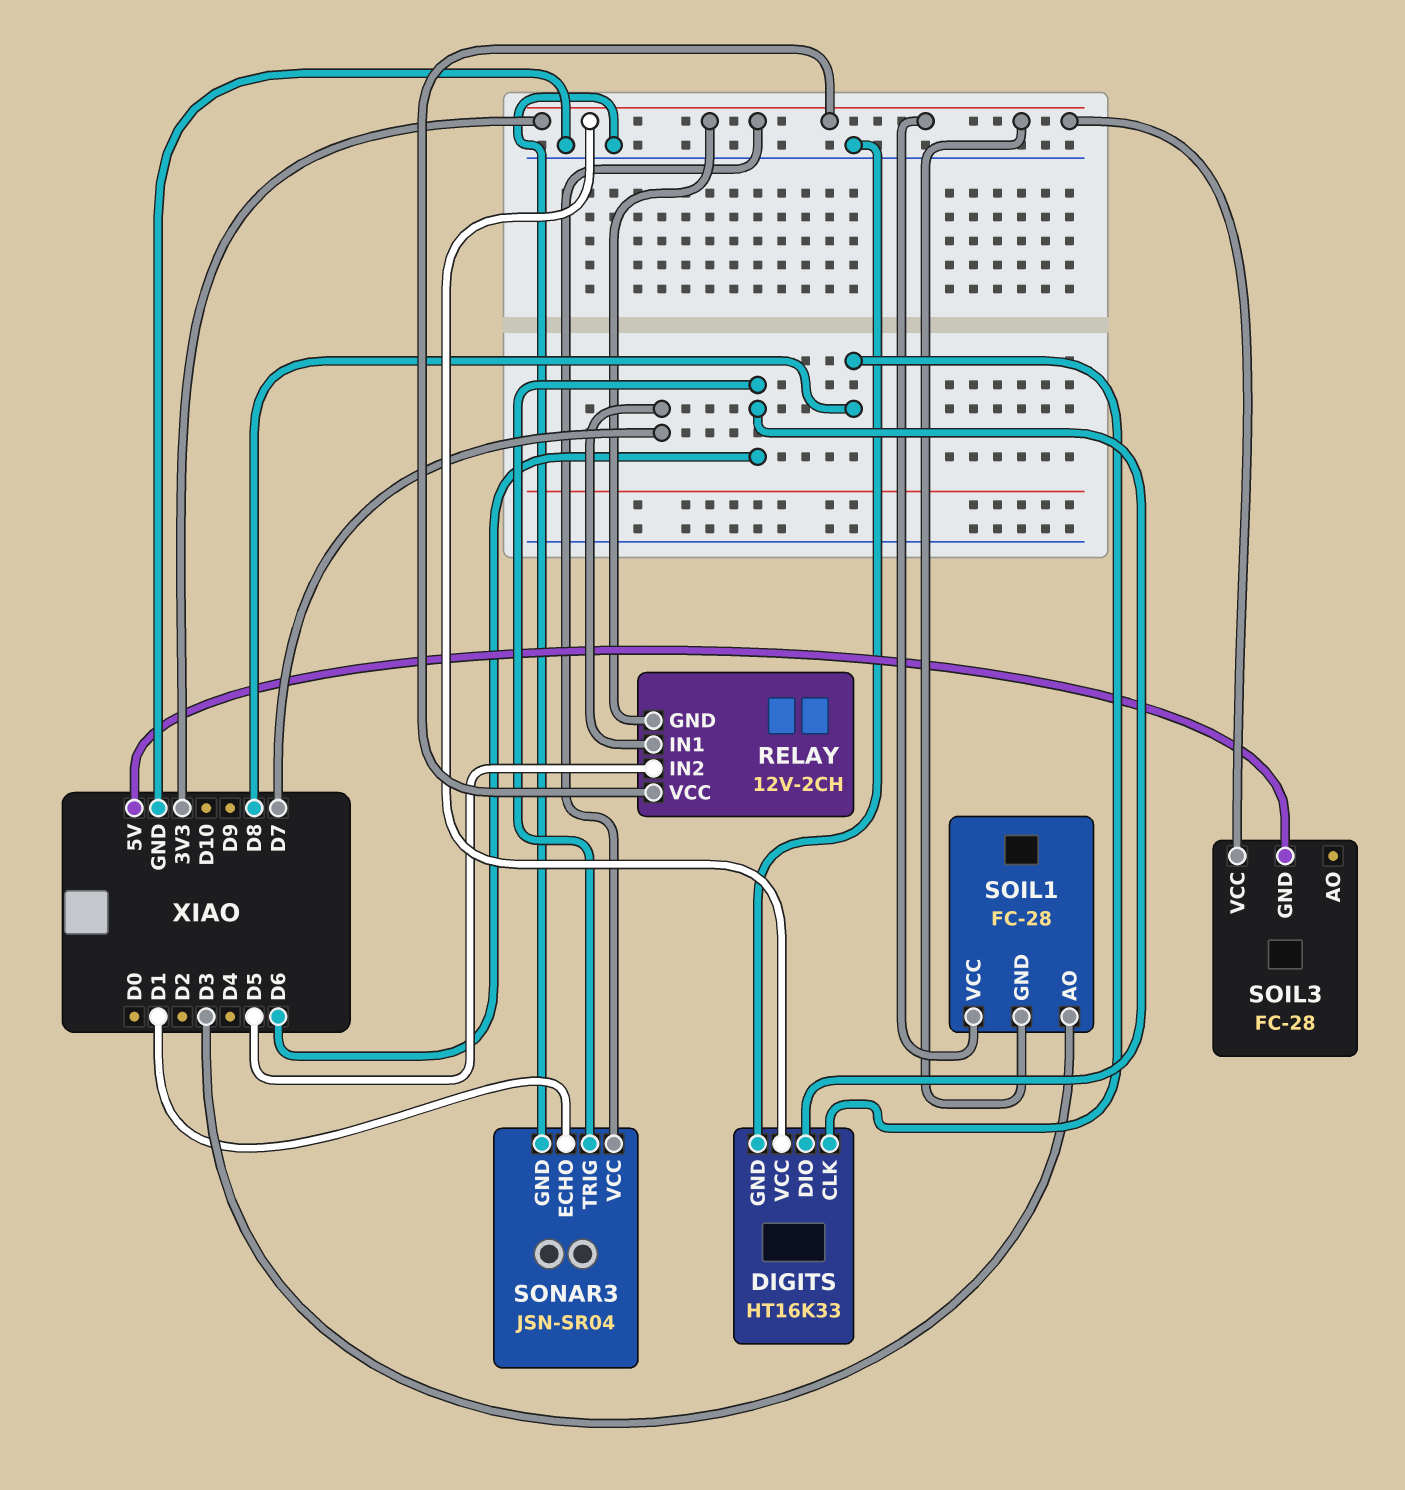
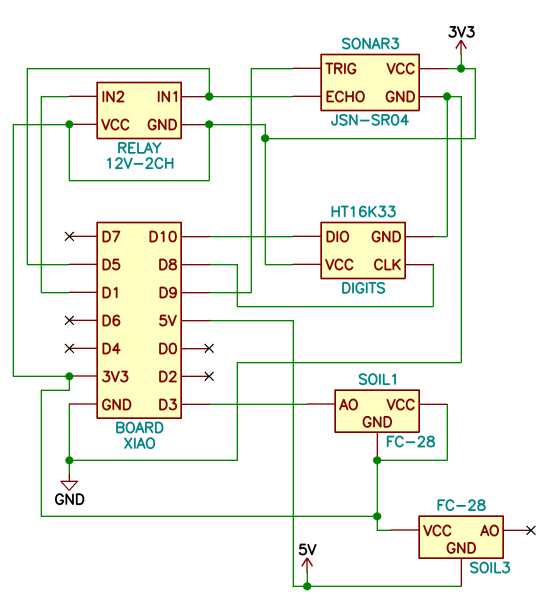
DIGITS pin DIO: D6 -> D10
RELAY pin IN1: D7 -> D5
RELAY pin IN2: D5 -> D1
SONAR3 pin ECHO: D1 -> D5
SONAR3 pin TRIG: D6 -> D9

